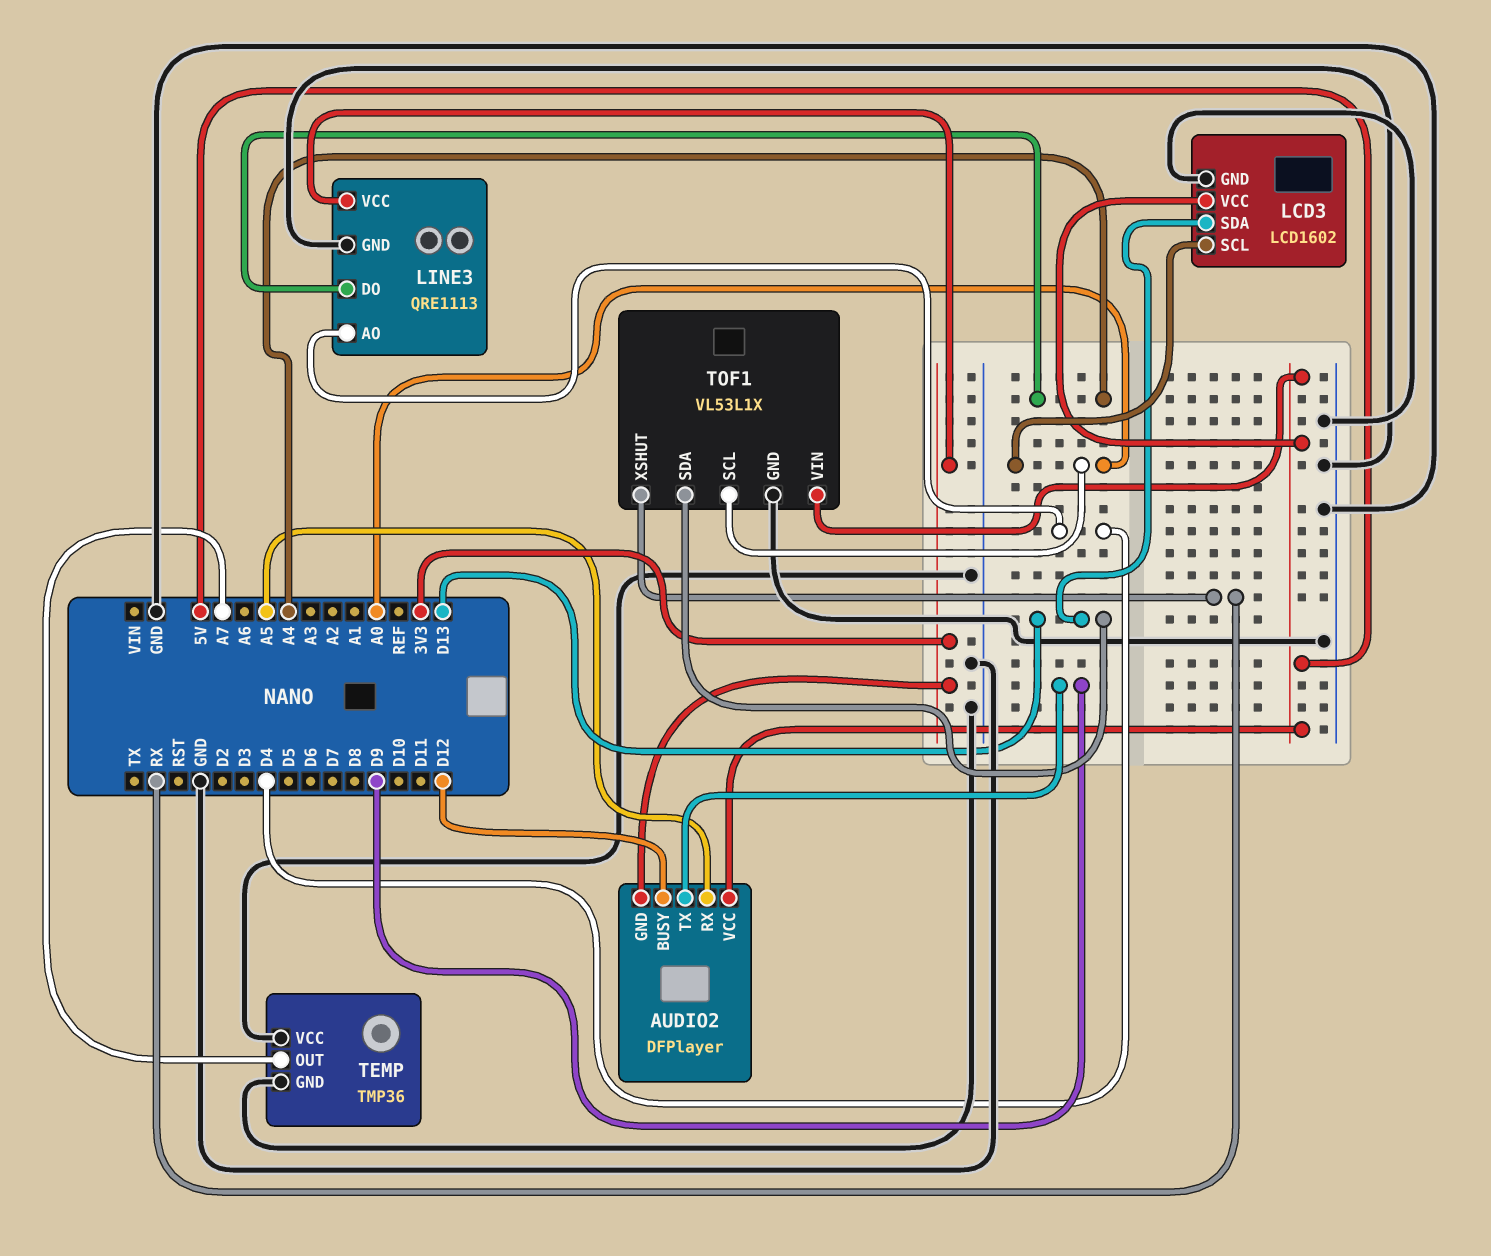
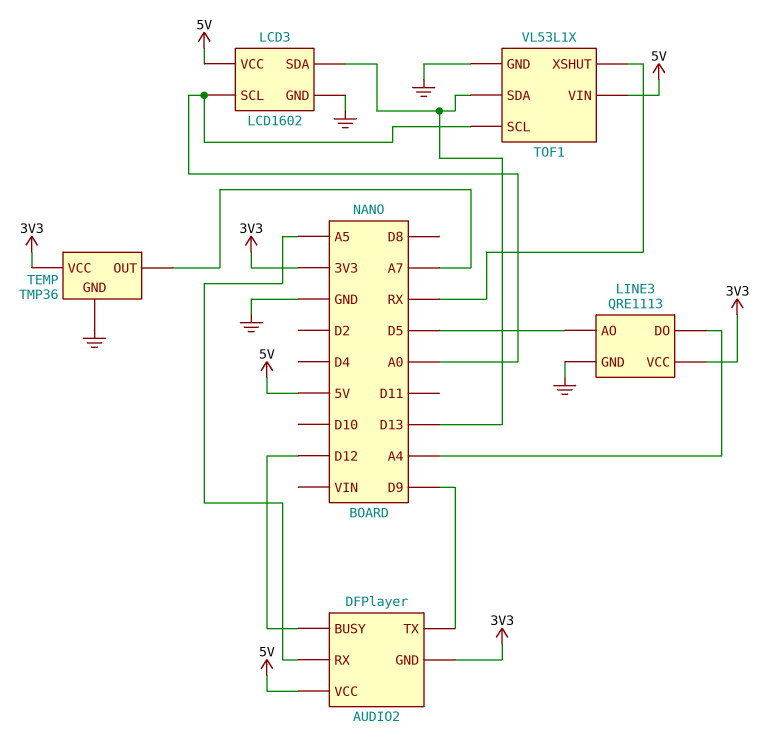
LINE3 pin AO: D4 -> D5
TEMP pin VCC: GND -> 3V3

